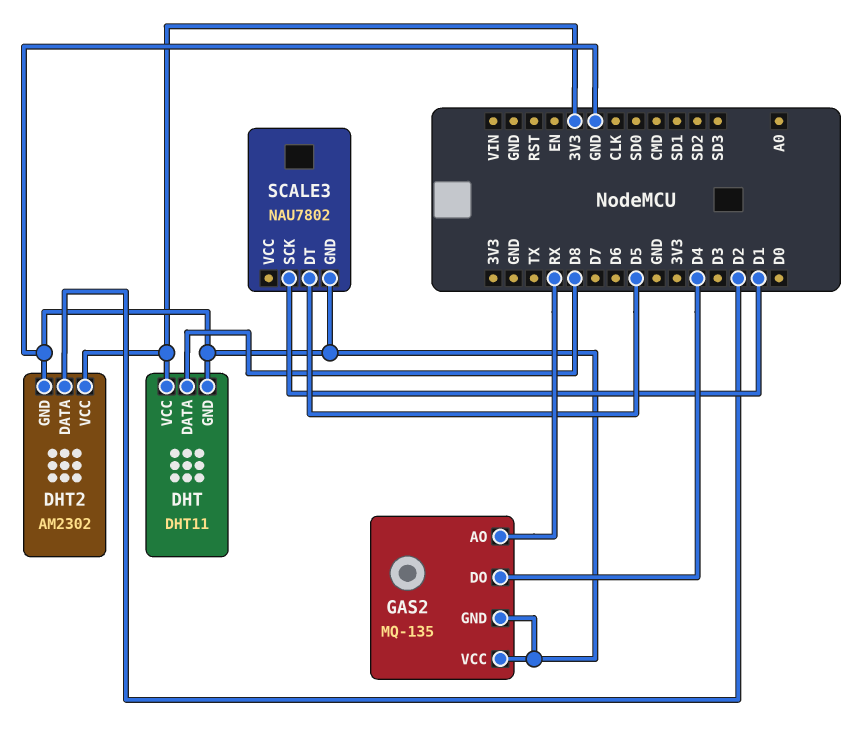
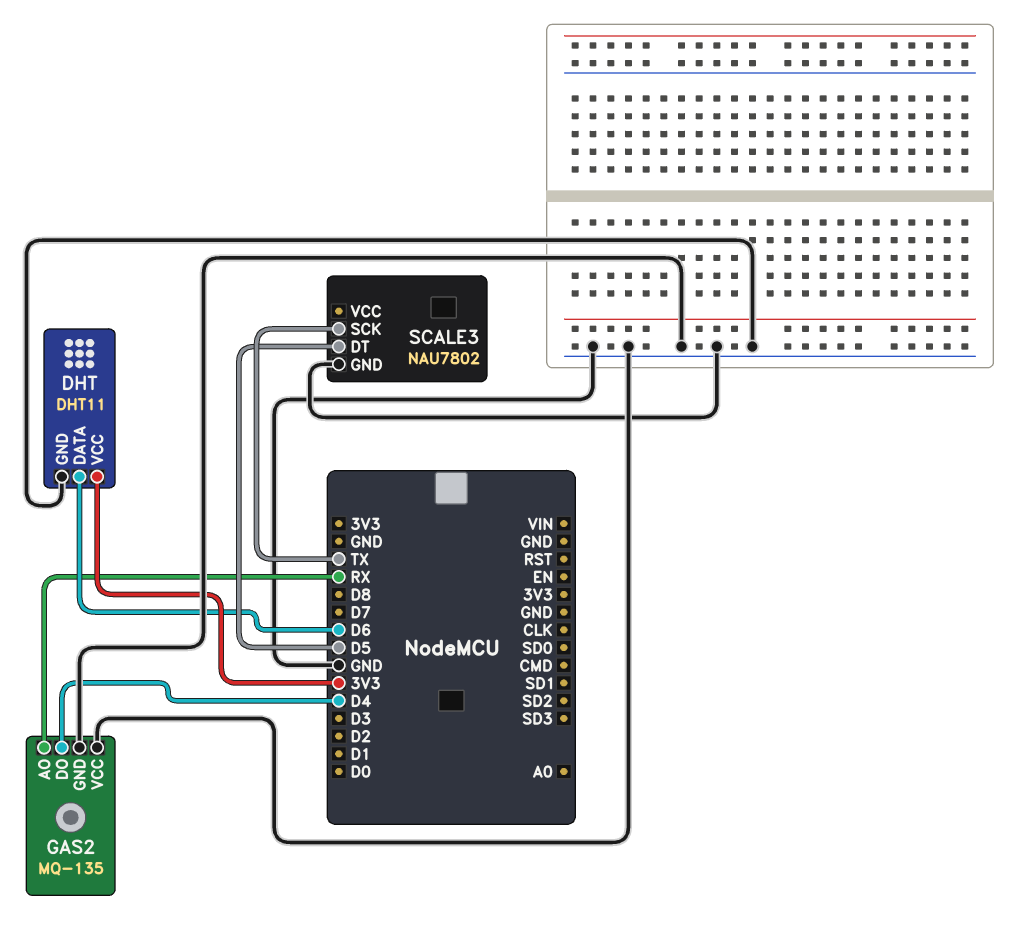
DHT pin DATA: D8 -> D6
DHT2: AM2302 -> none
DHT2 pin DATA: D2 -> none
DHT2 pin GND: GND -> none
DHT2 pin VCC: 3V3 -> none
SCALE3 pin SCK: D1 -> TX

